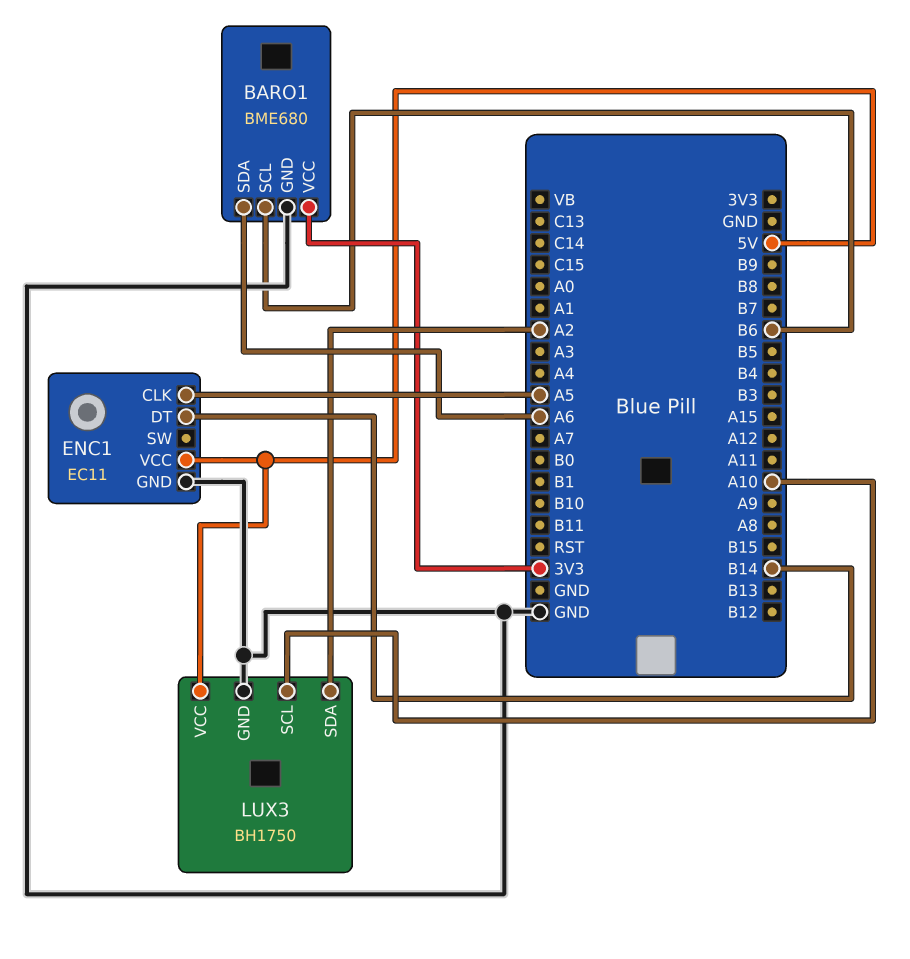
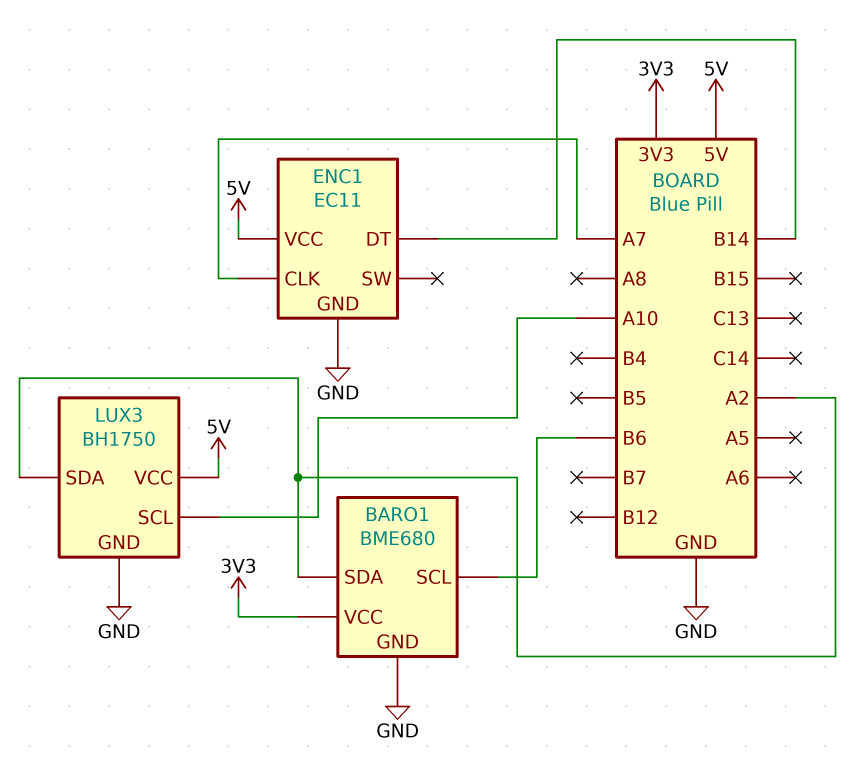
BARO1 pin SDA: A6 -> A2
ENC1 pin CLK: A5 -> A7

